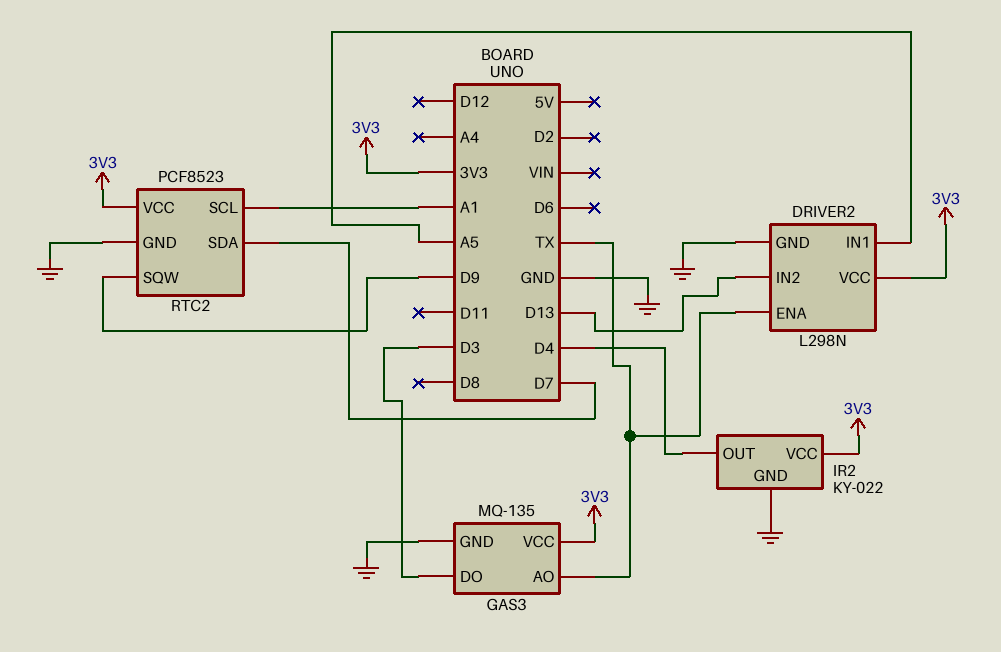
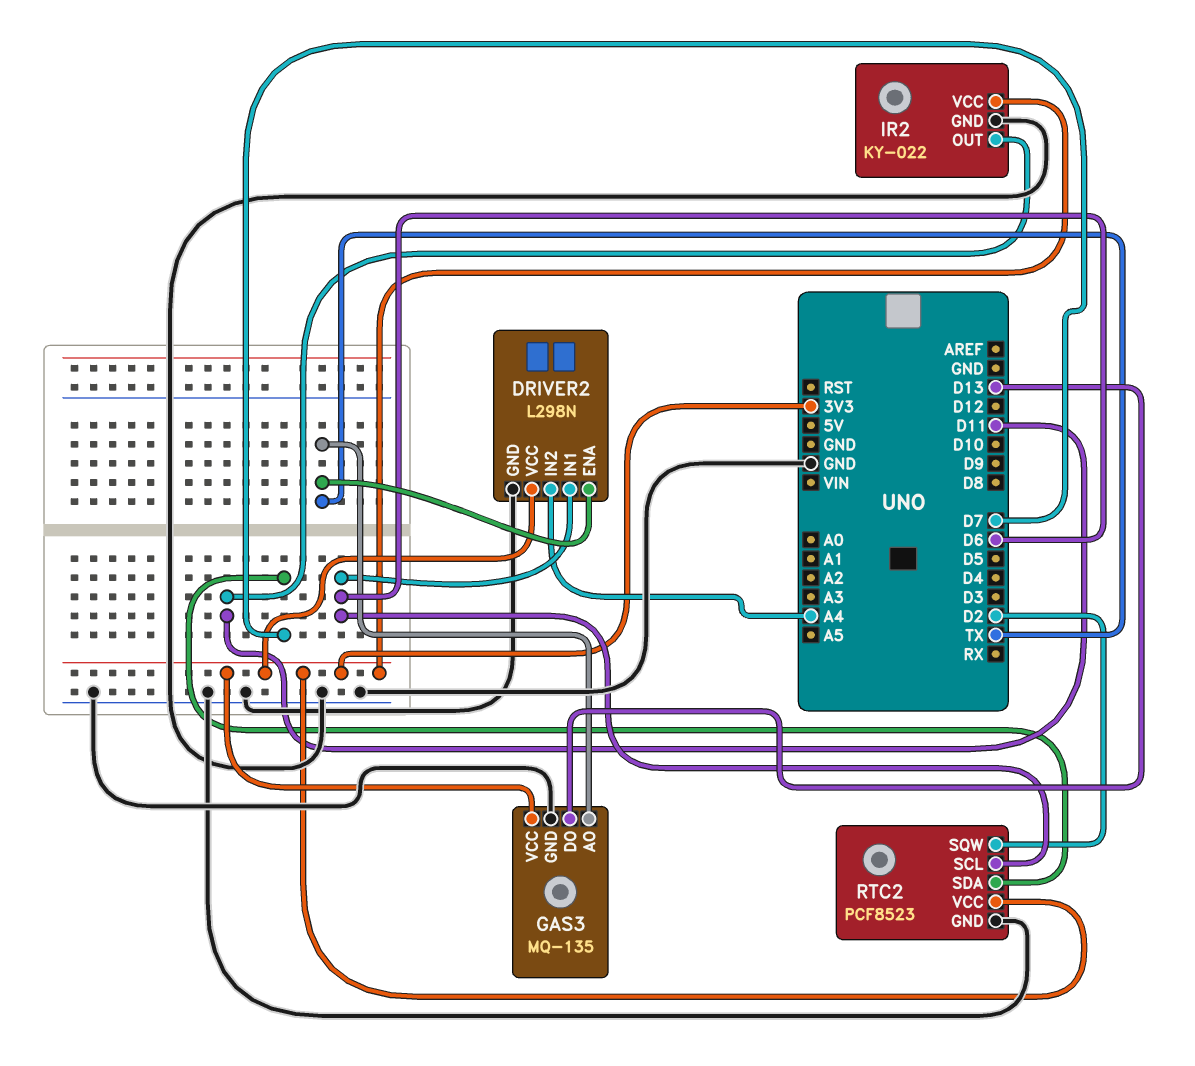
DRIVER2 pin IN1: A5 -> D6
DRIVER2 pin IN2: D13 -> A4
GAS3 pin DO: D3 -> D13
IR2 pin OUT: D4 -> D11
RTC2 pin SCL: A1 -> D6
RTC2 pin SQW: D9 -> D2

